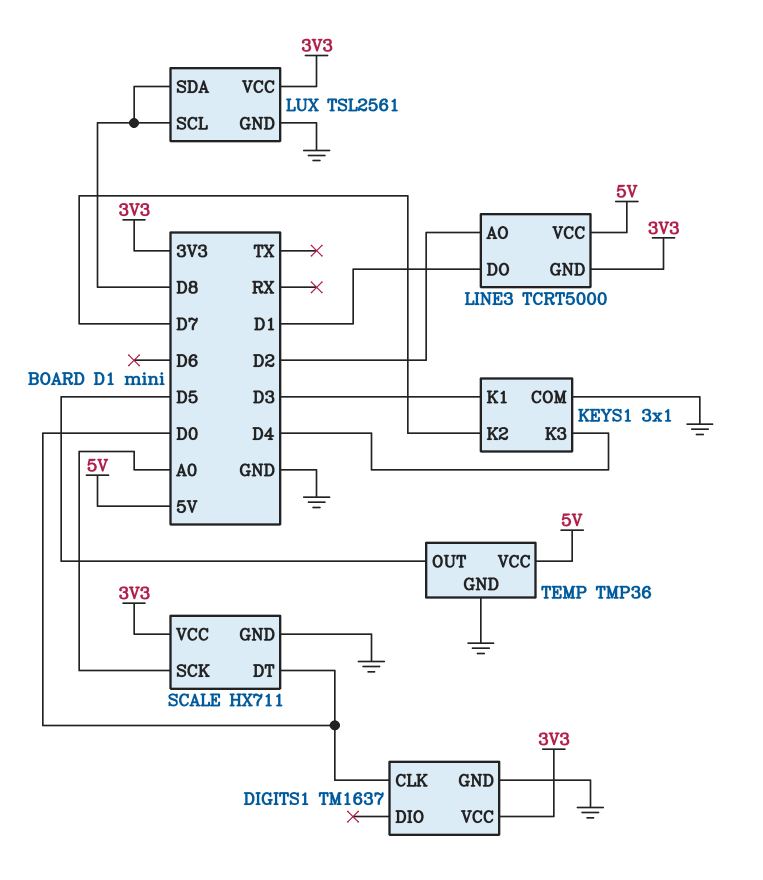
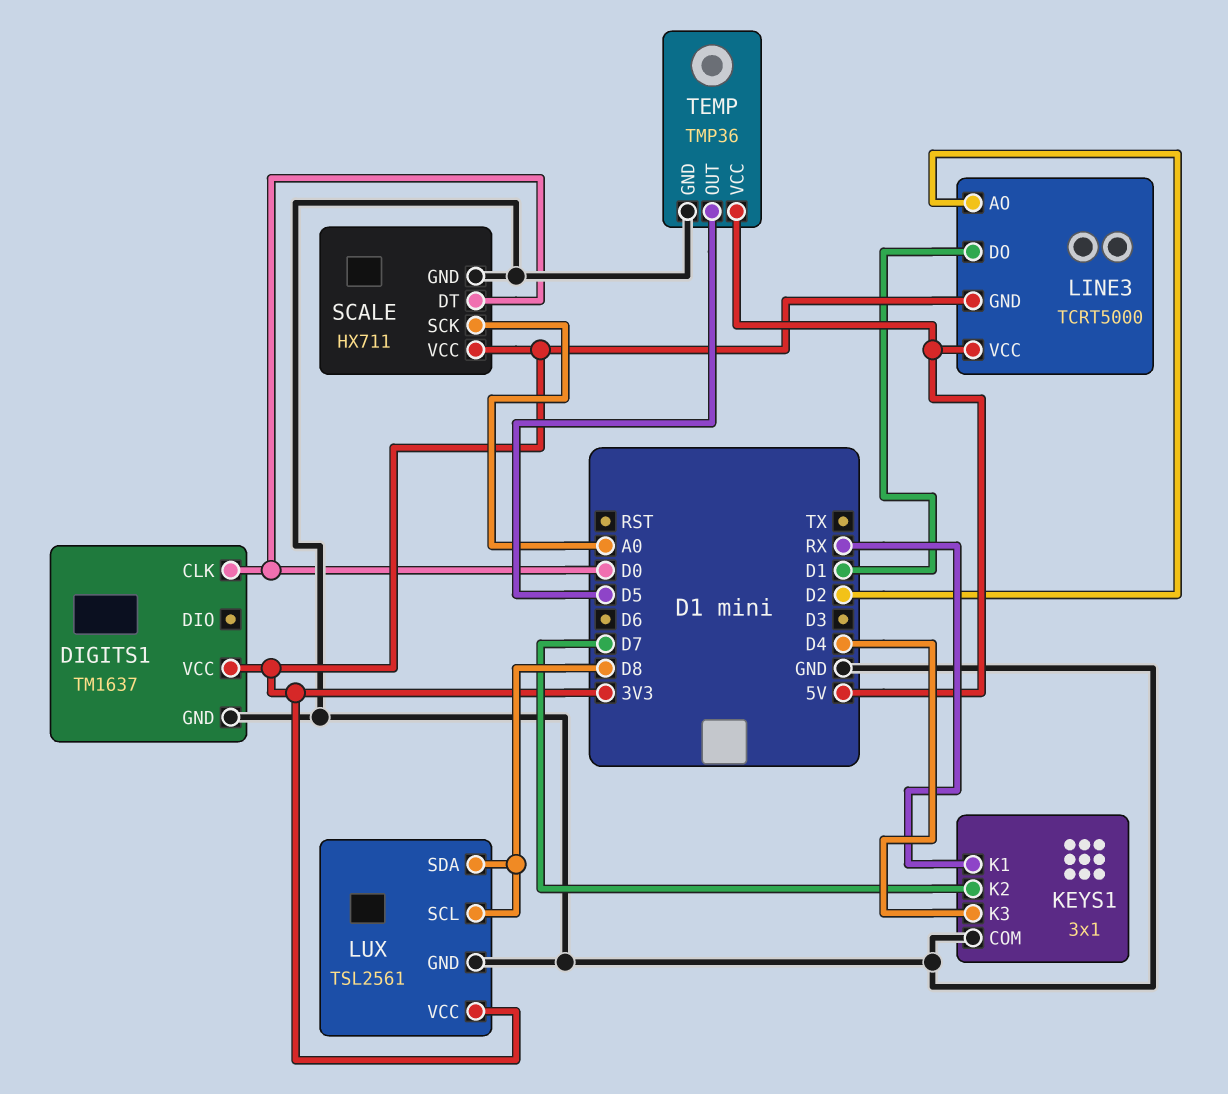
KEYS1 pin K1: D3 -> RX

